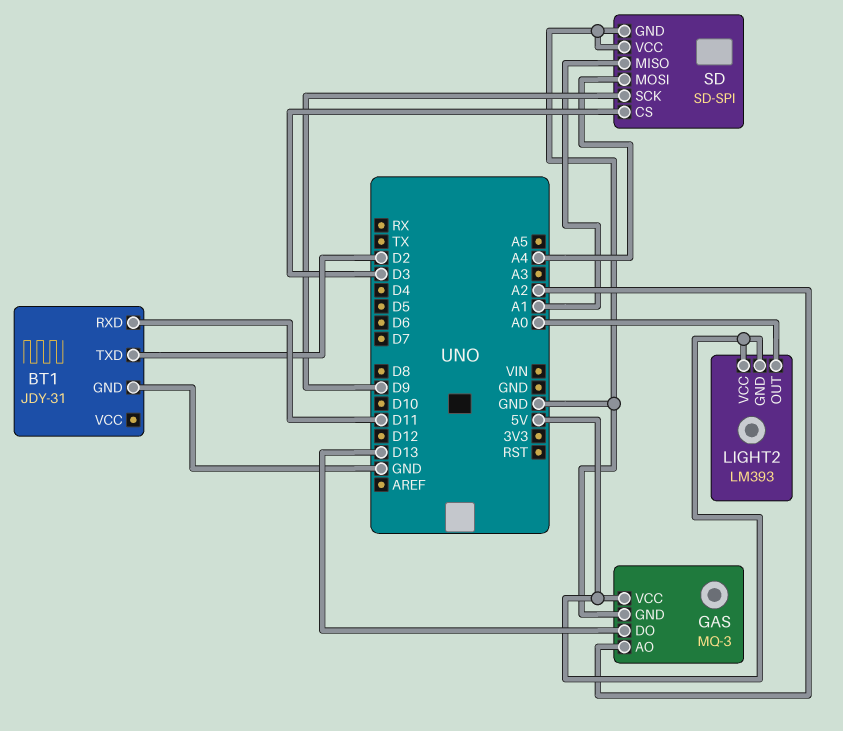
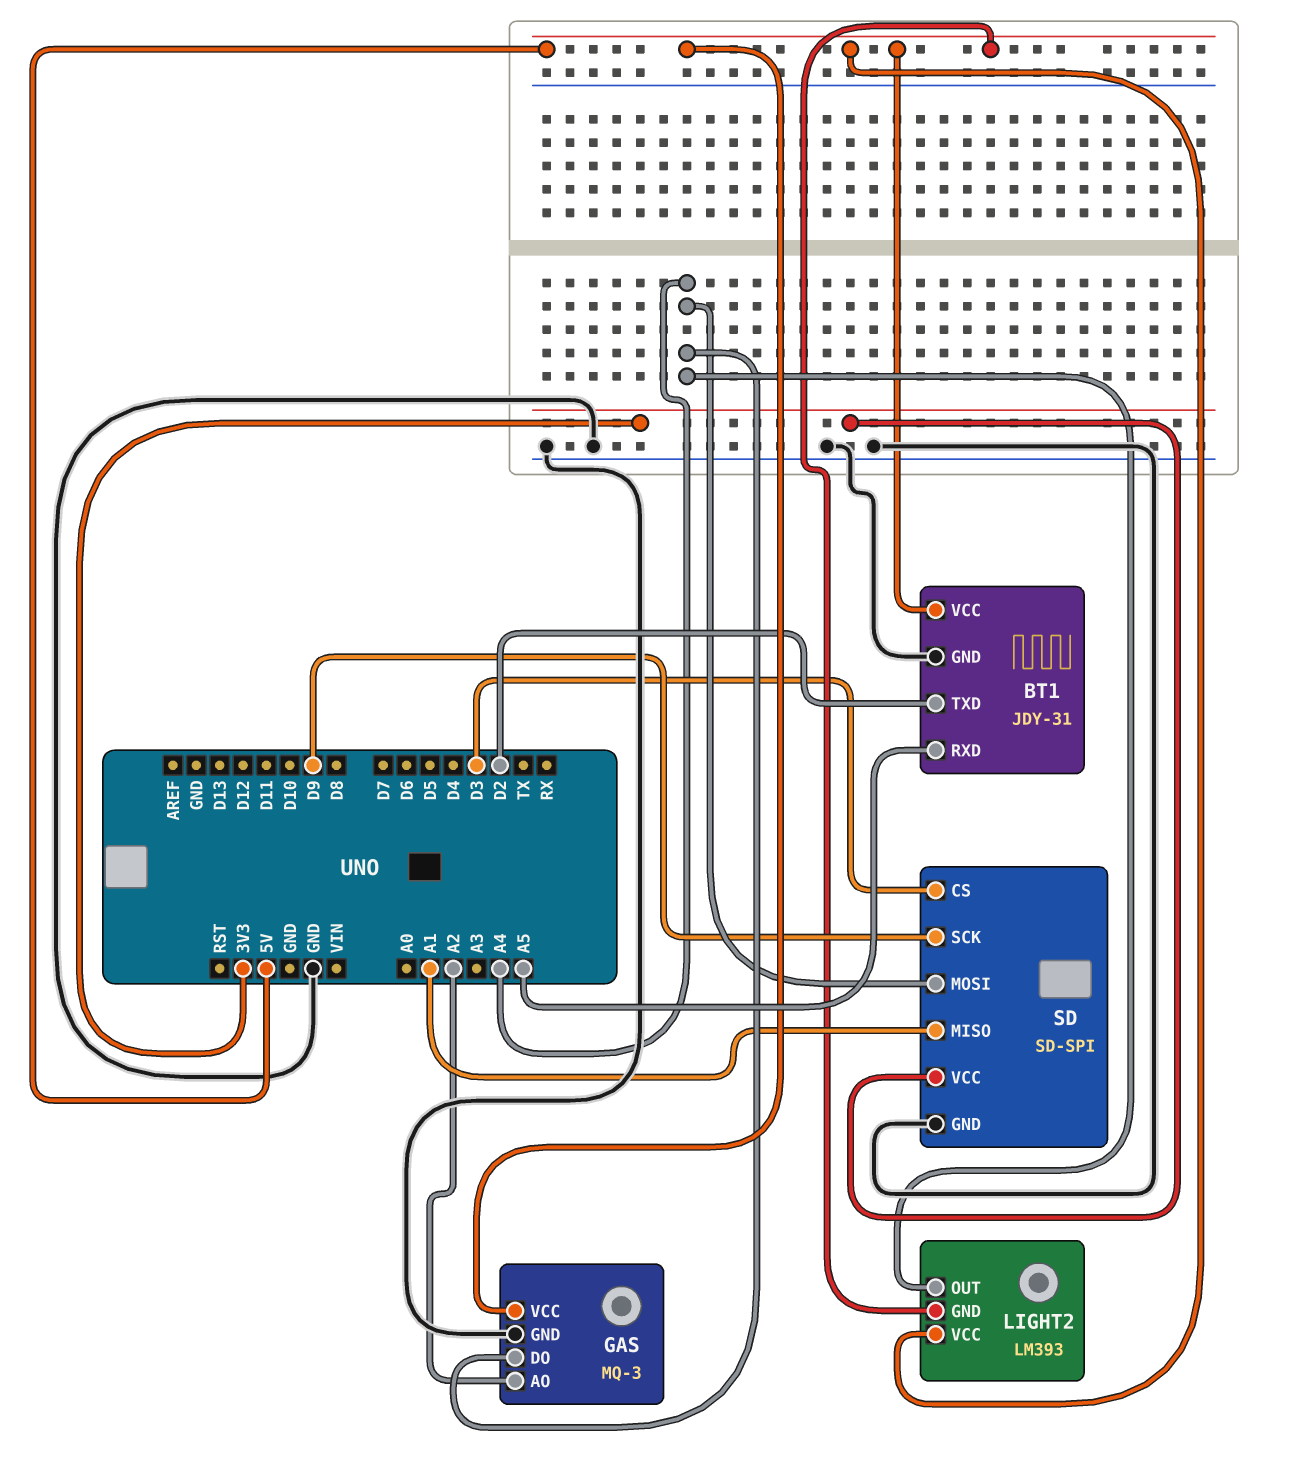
BT1 pin RXD: D11 -> A5
BT1 pin VCC: none -> 5V
GAS pin DO: D13 -> A4
LIGHT2 pin OUT: A0 -> A4
SD pin VCC: GND -> 3V3

